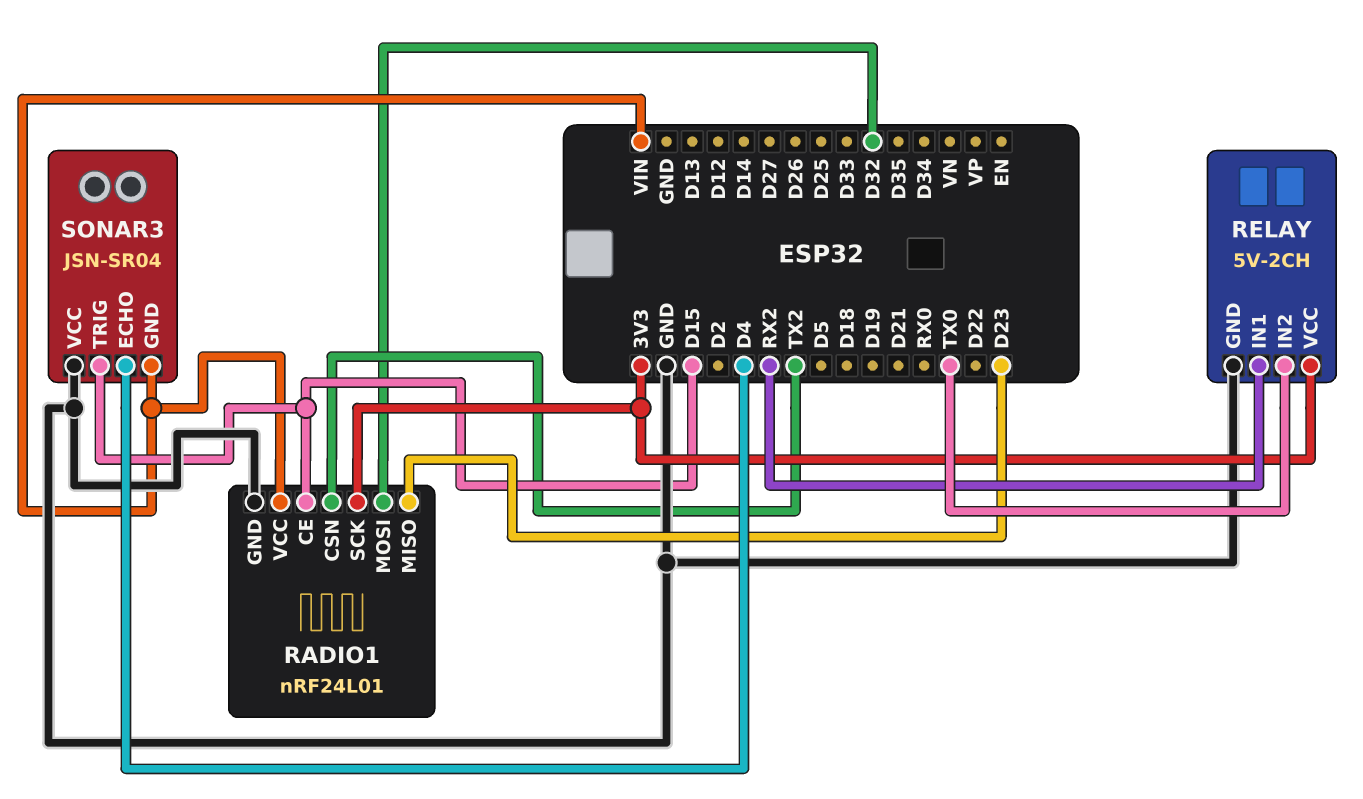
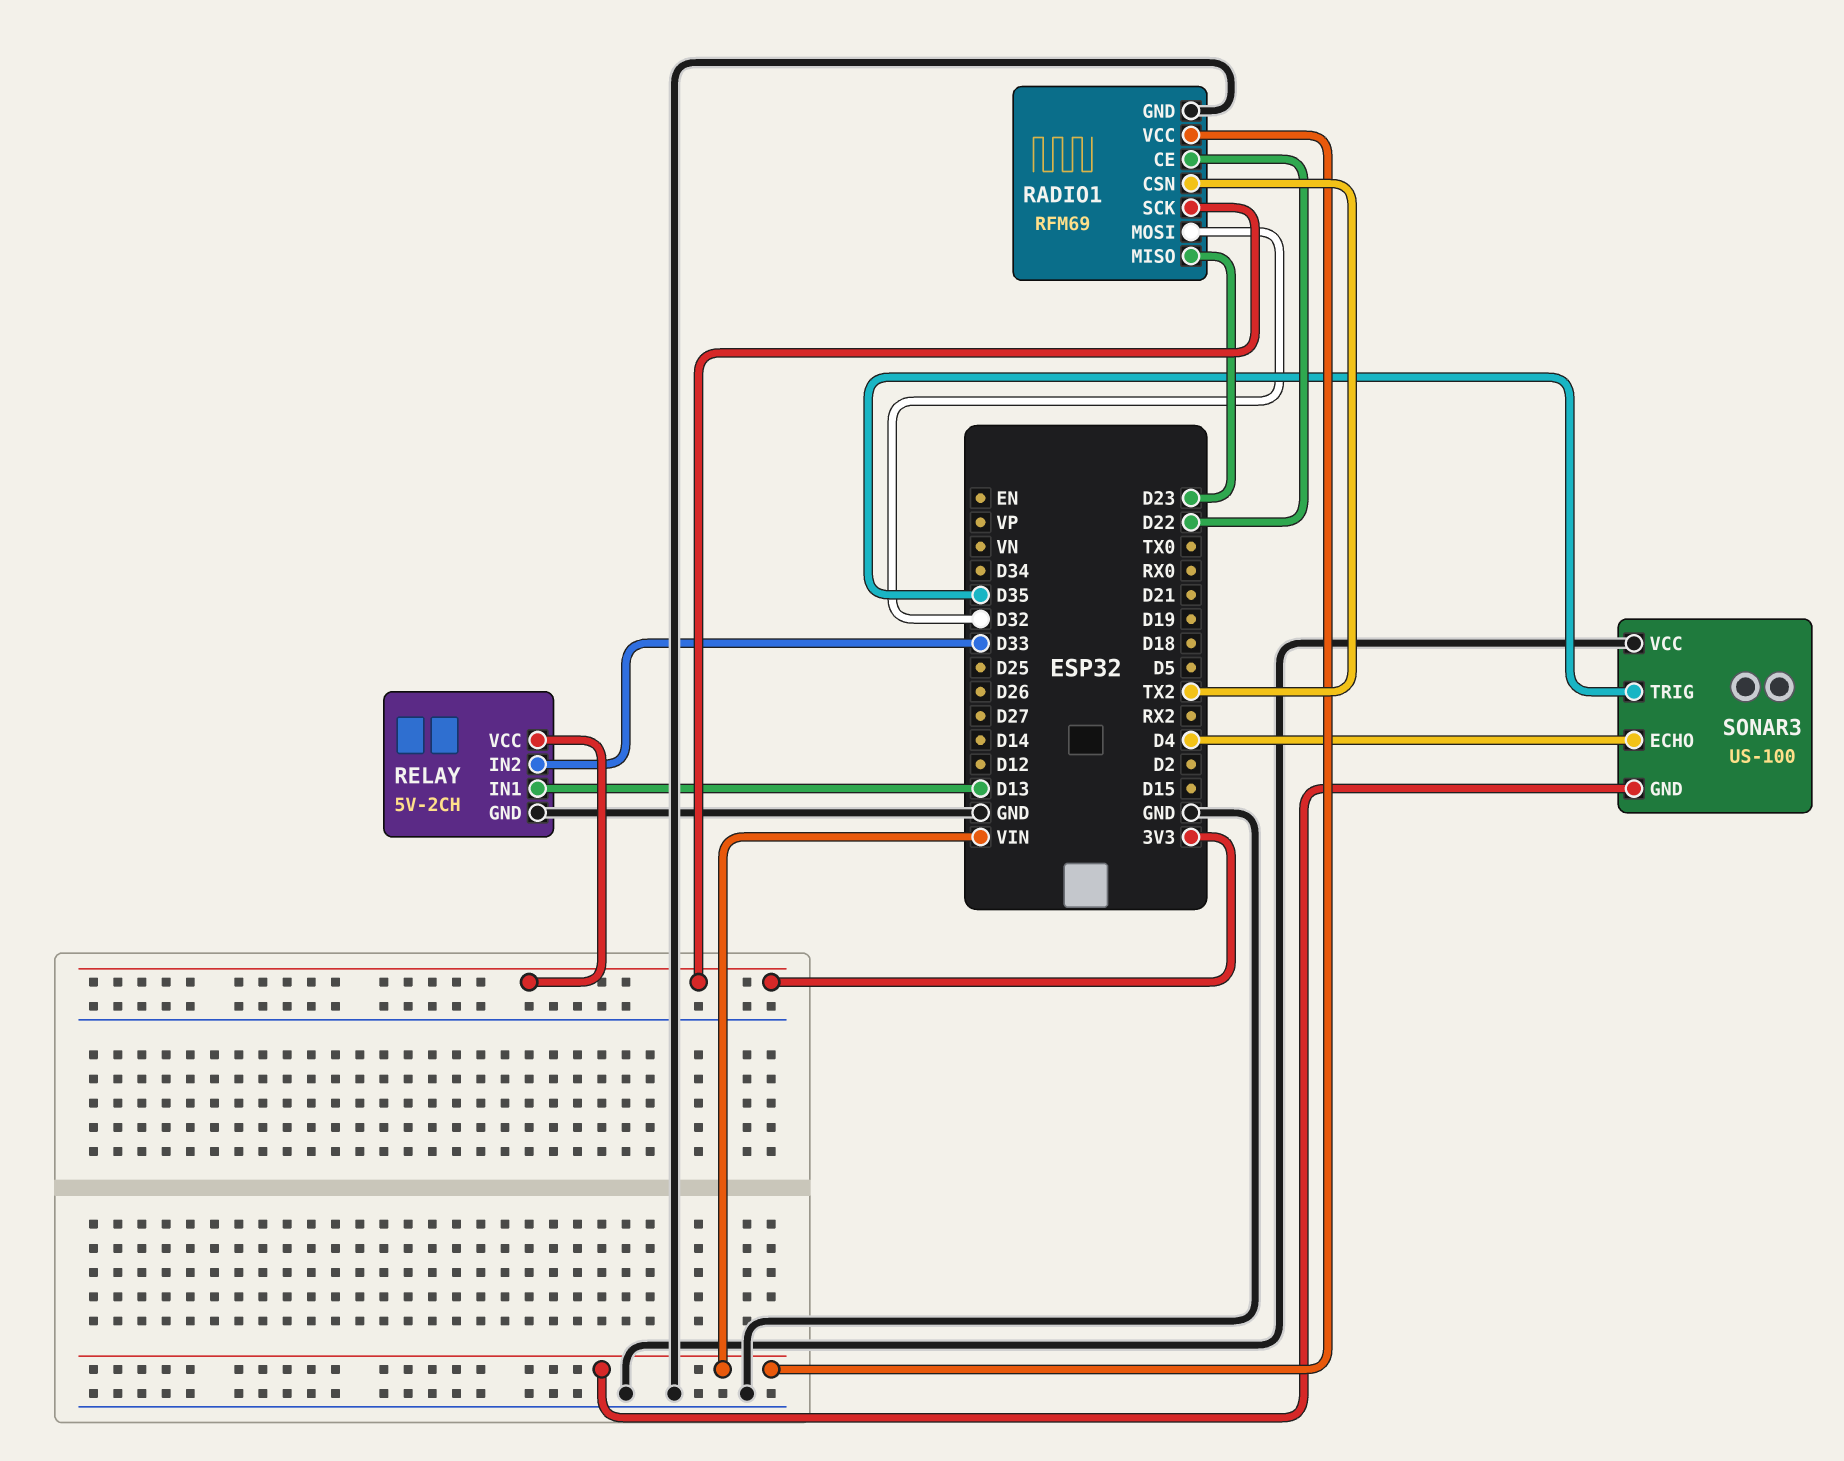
RADIO1: nRF24L01 -> RFM69
RADIO1 pin CE: D15 -> D22
RELAY pin IN1: RX2 -> D13
RELAY pin IN2: TX0 -> D33
SONAR3: JSN-SR04 -> US-100
SONAR3 pin TRIG: D15 -> D35

